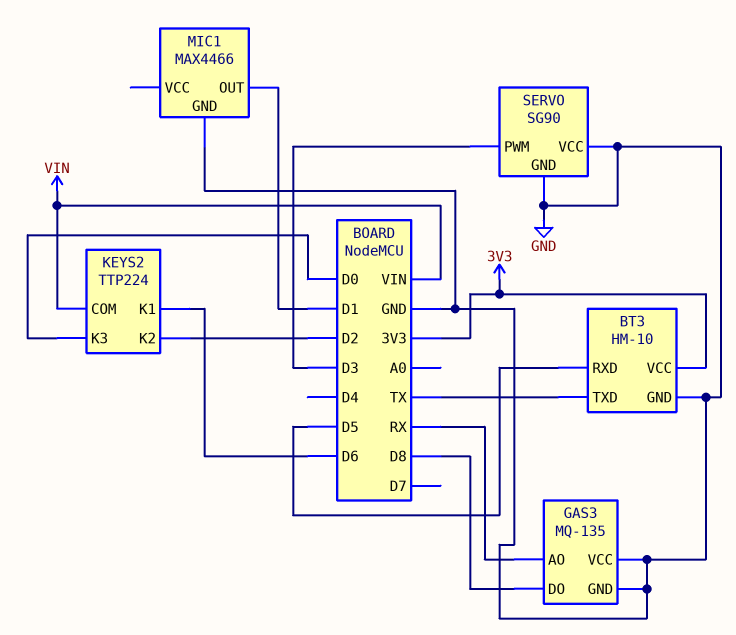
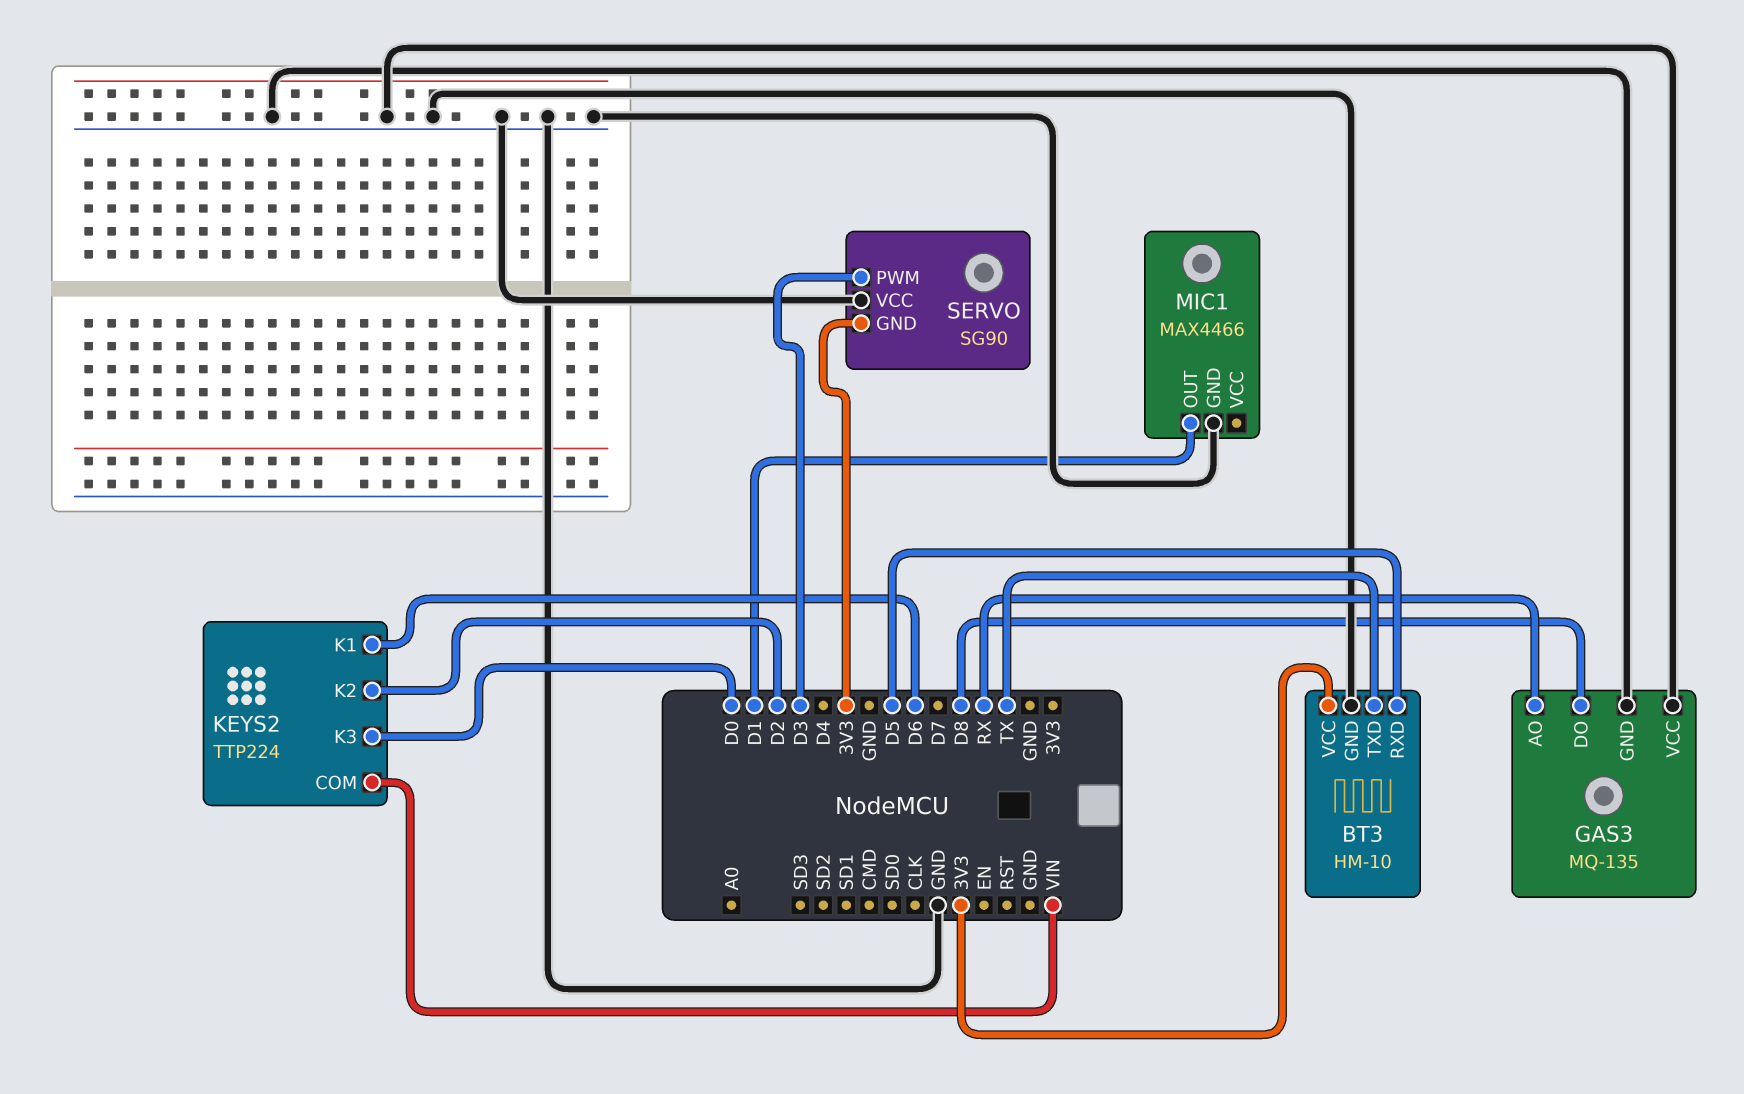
SERVO pin GND: GND -> 3V3

